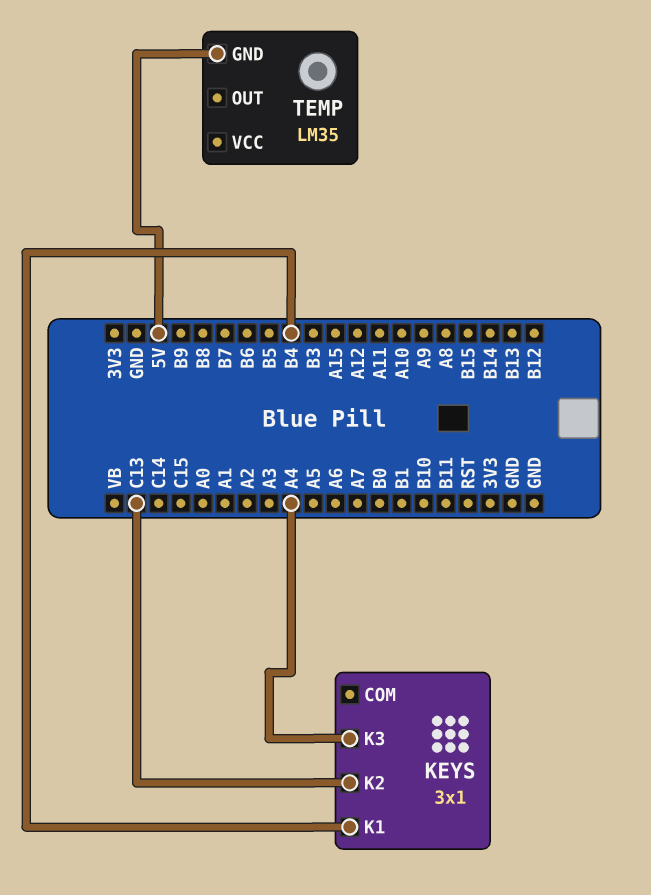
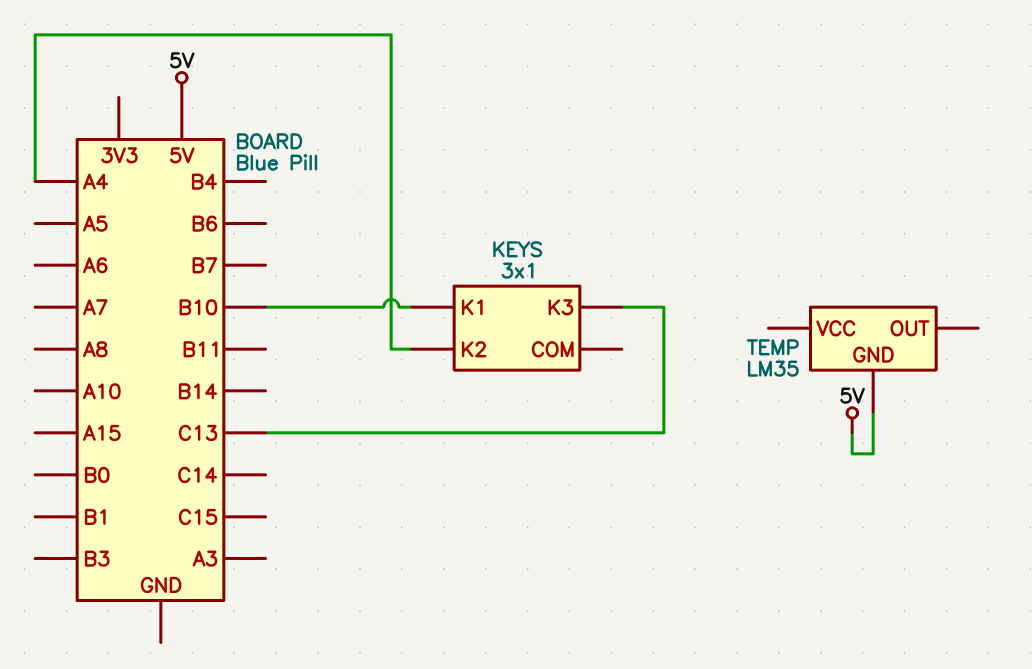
KEYS pin K1: B4 -> B10
KEYS pin K2: C13 -> A4
KEYS pin K3: A4 -> C13

